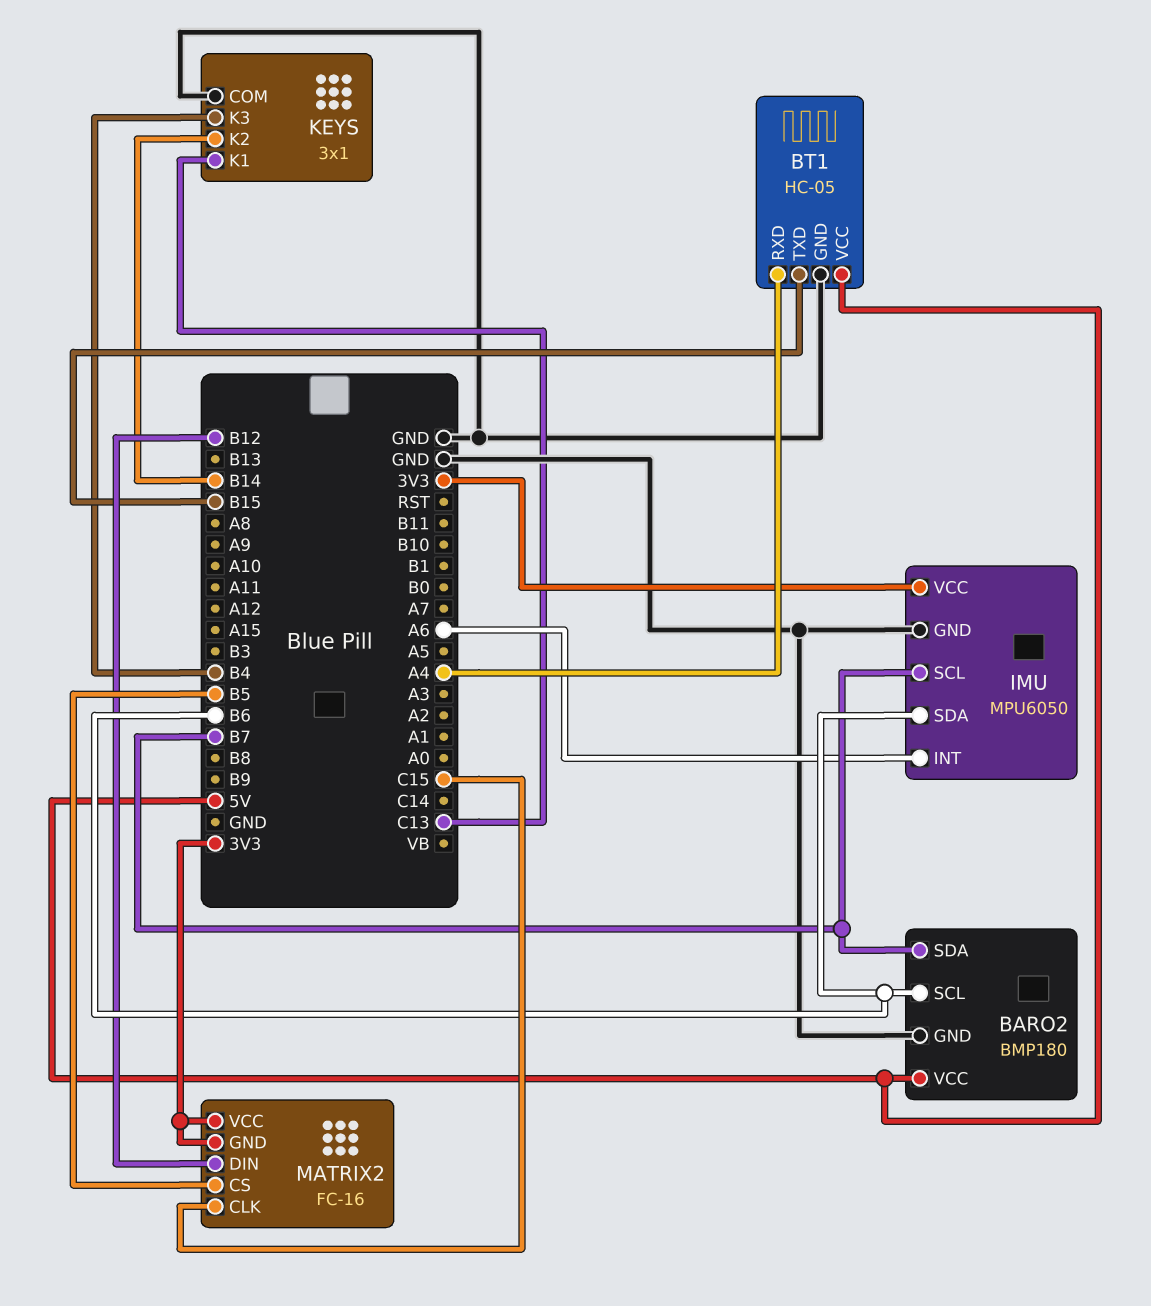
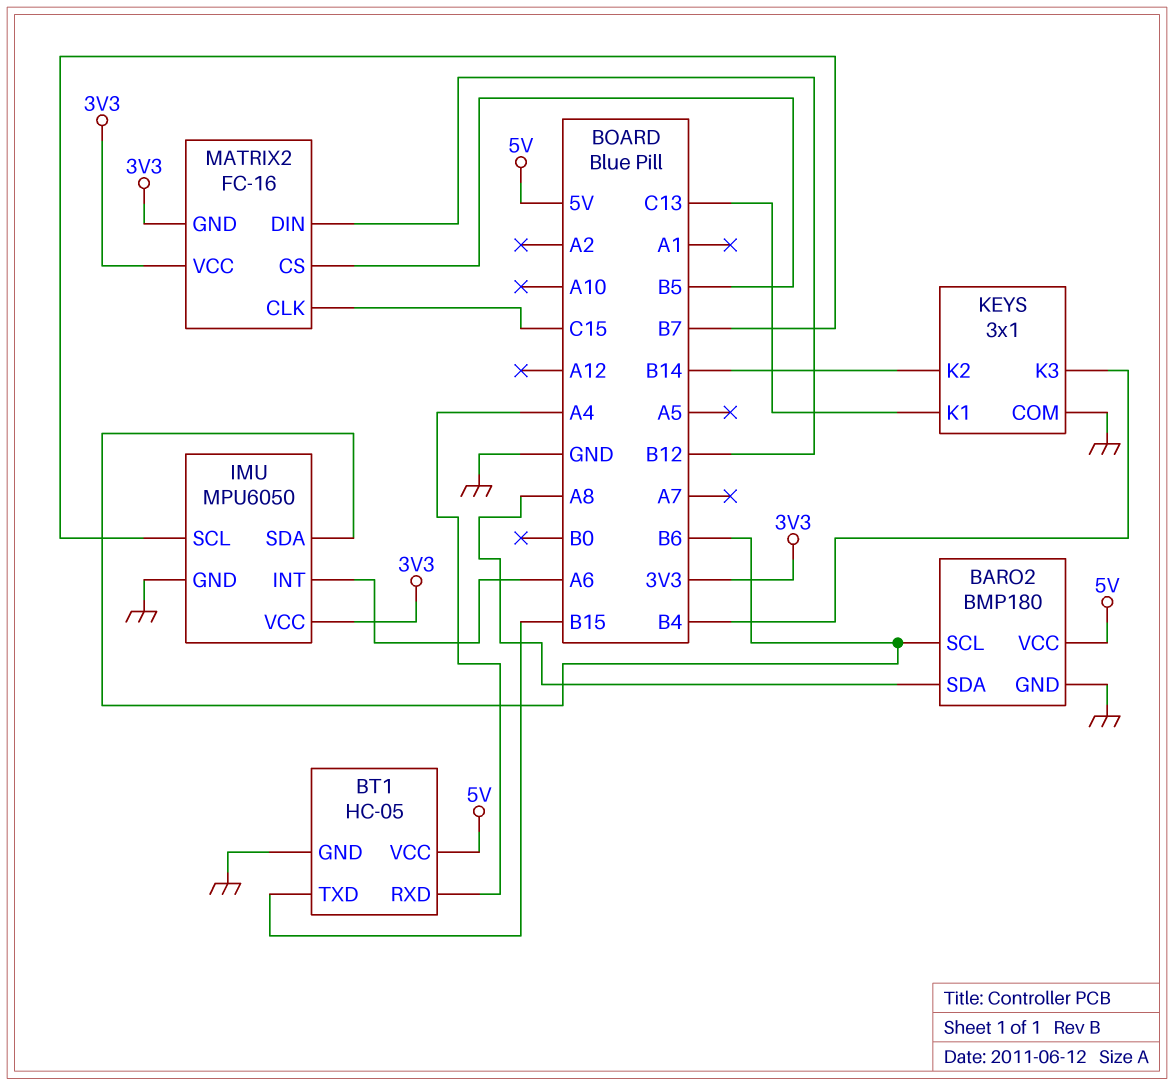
BARO2 pin SDA: B7 -> A8

